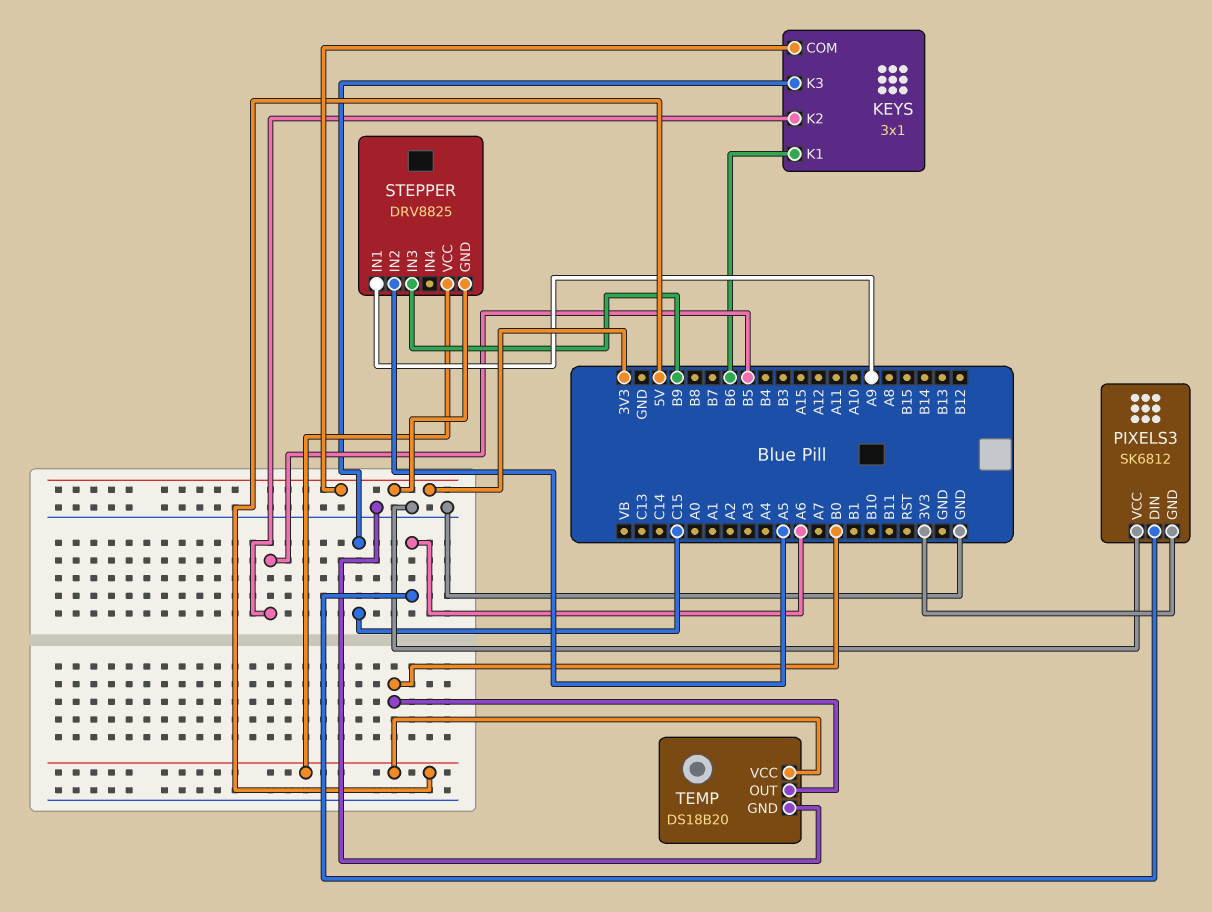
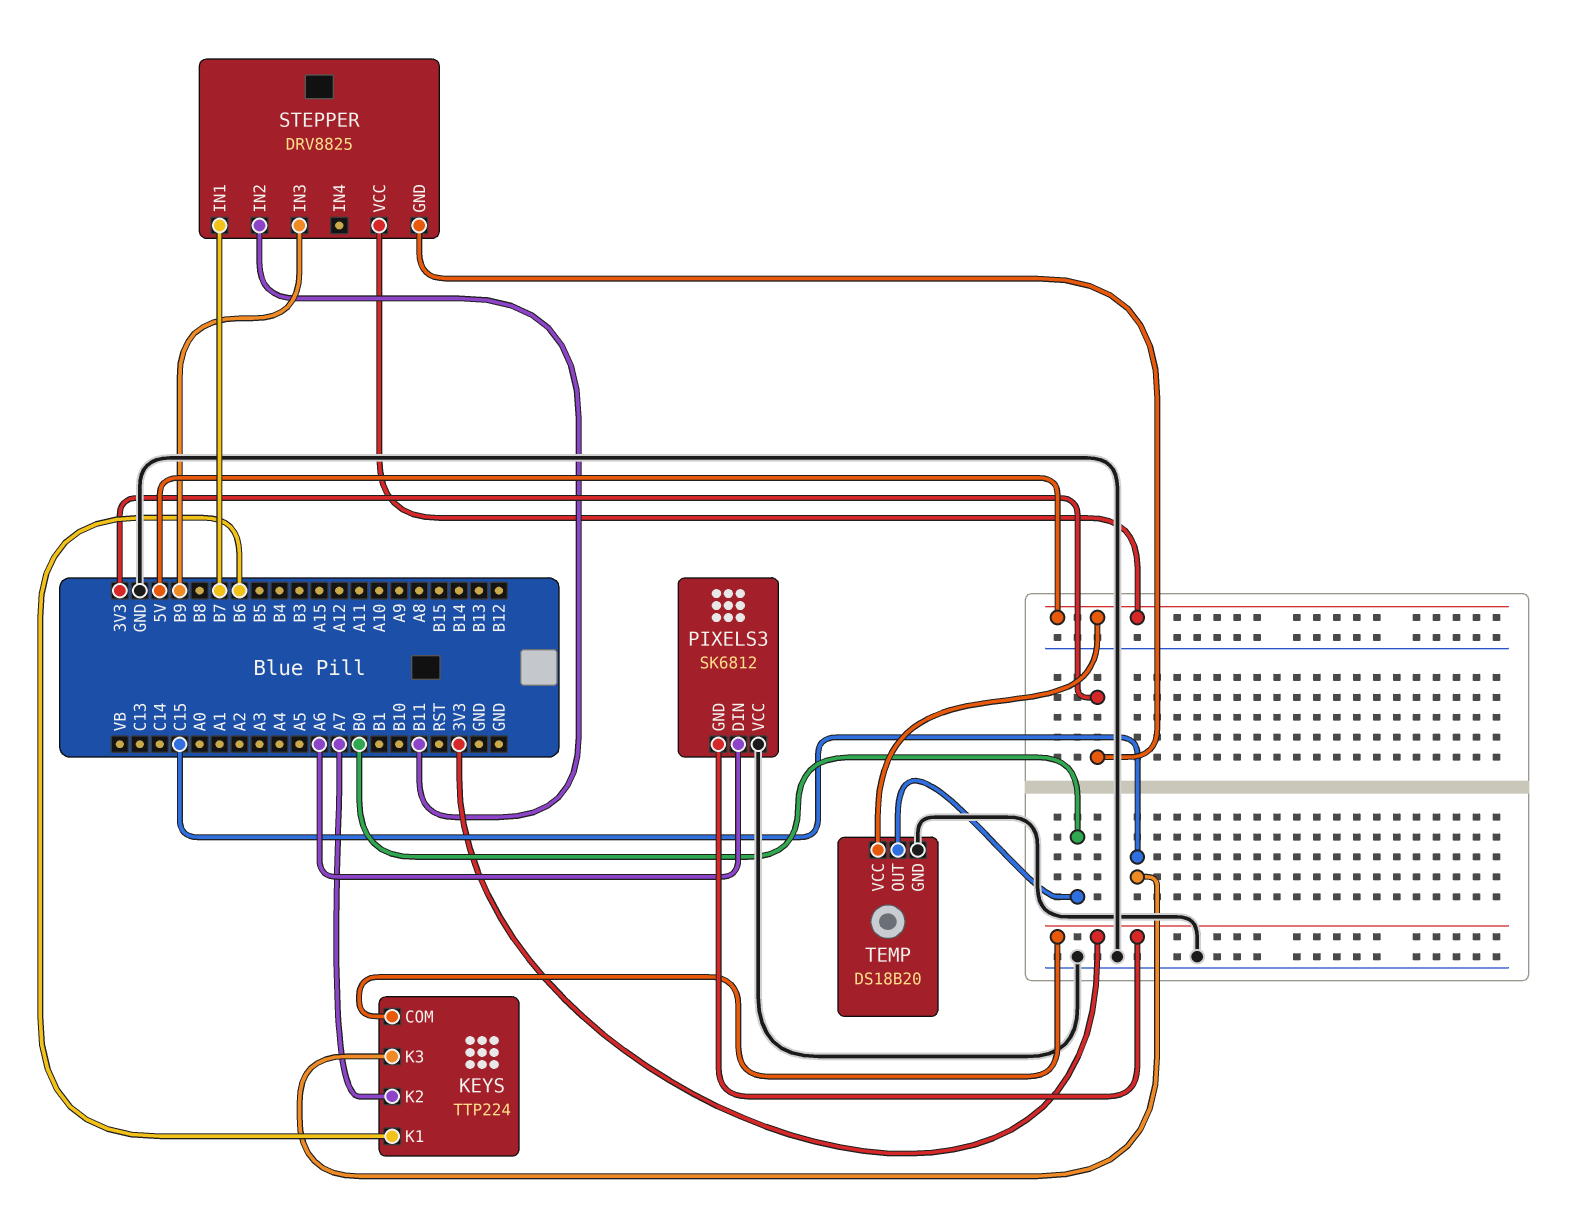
KEYS: 3x1 -> TTP224
KEYS pin K2: B5 -> A7
STEPPER pin IN1: A9 -> B7
STEPPER pin IN2: A5 -> B11

